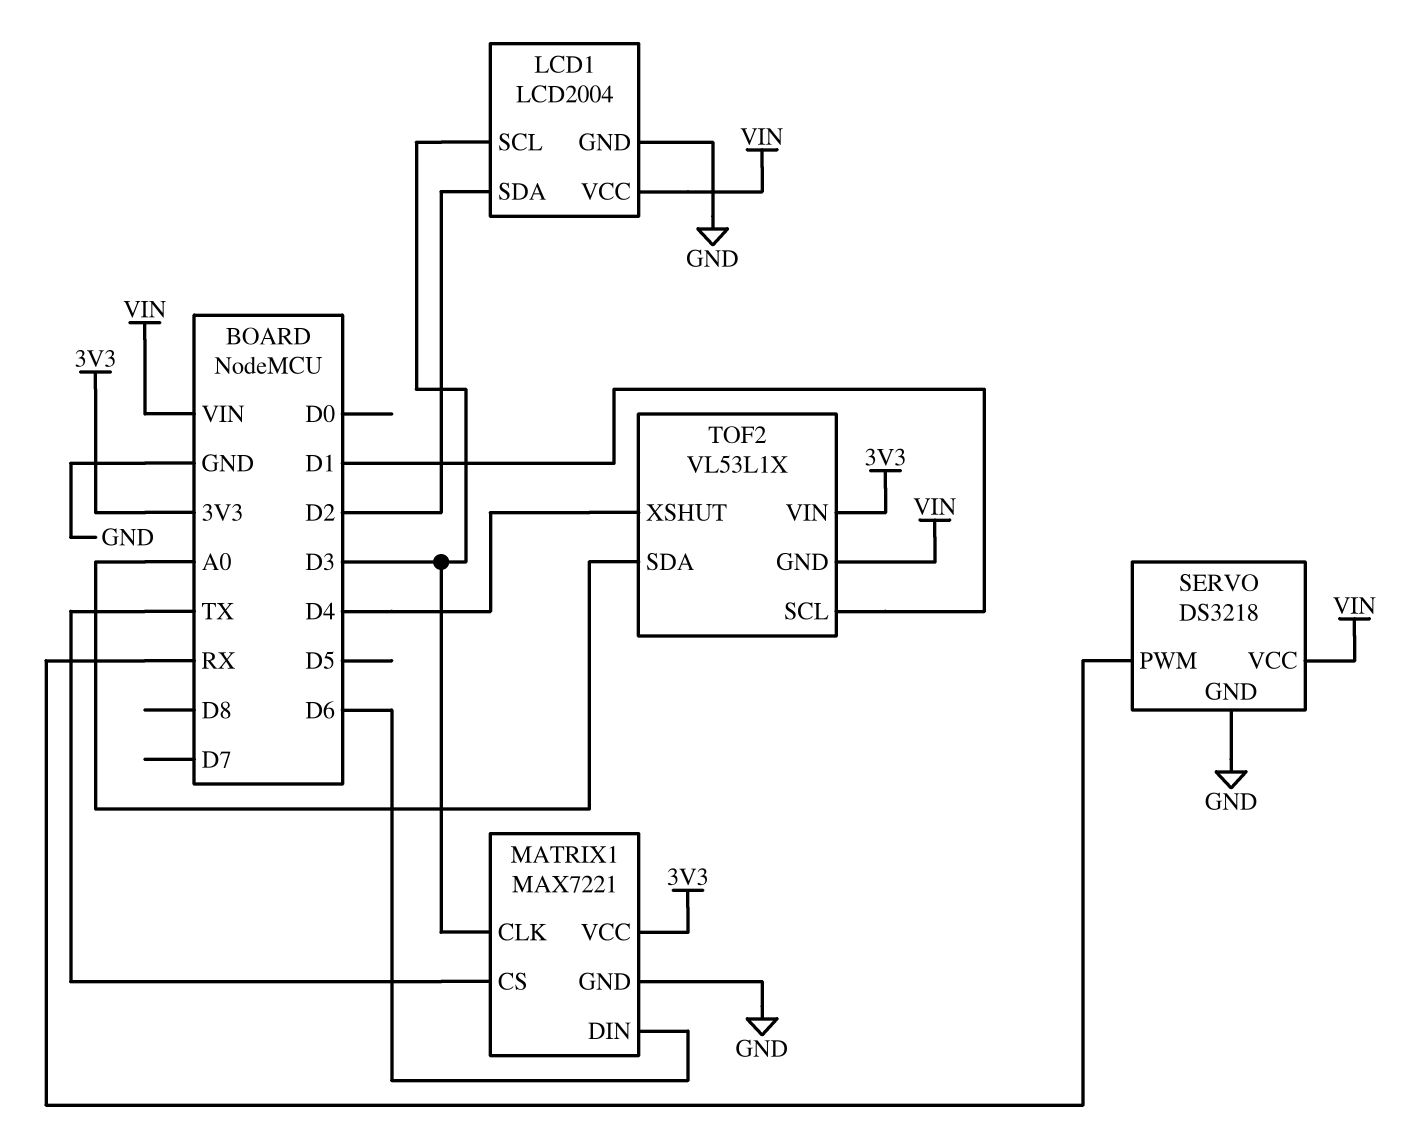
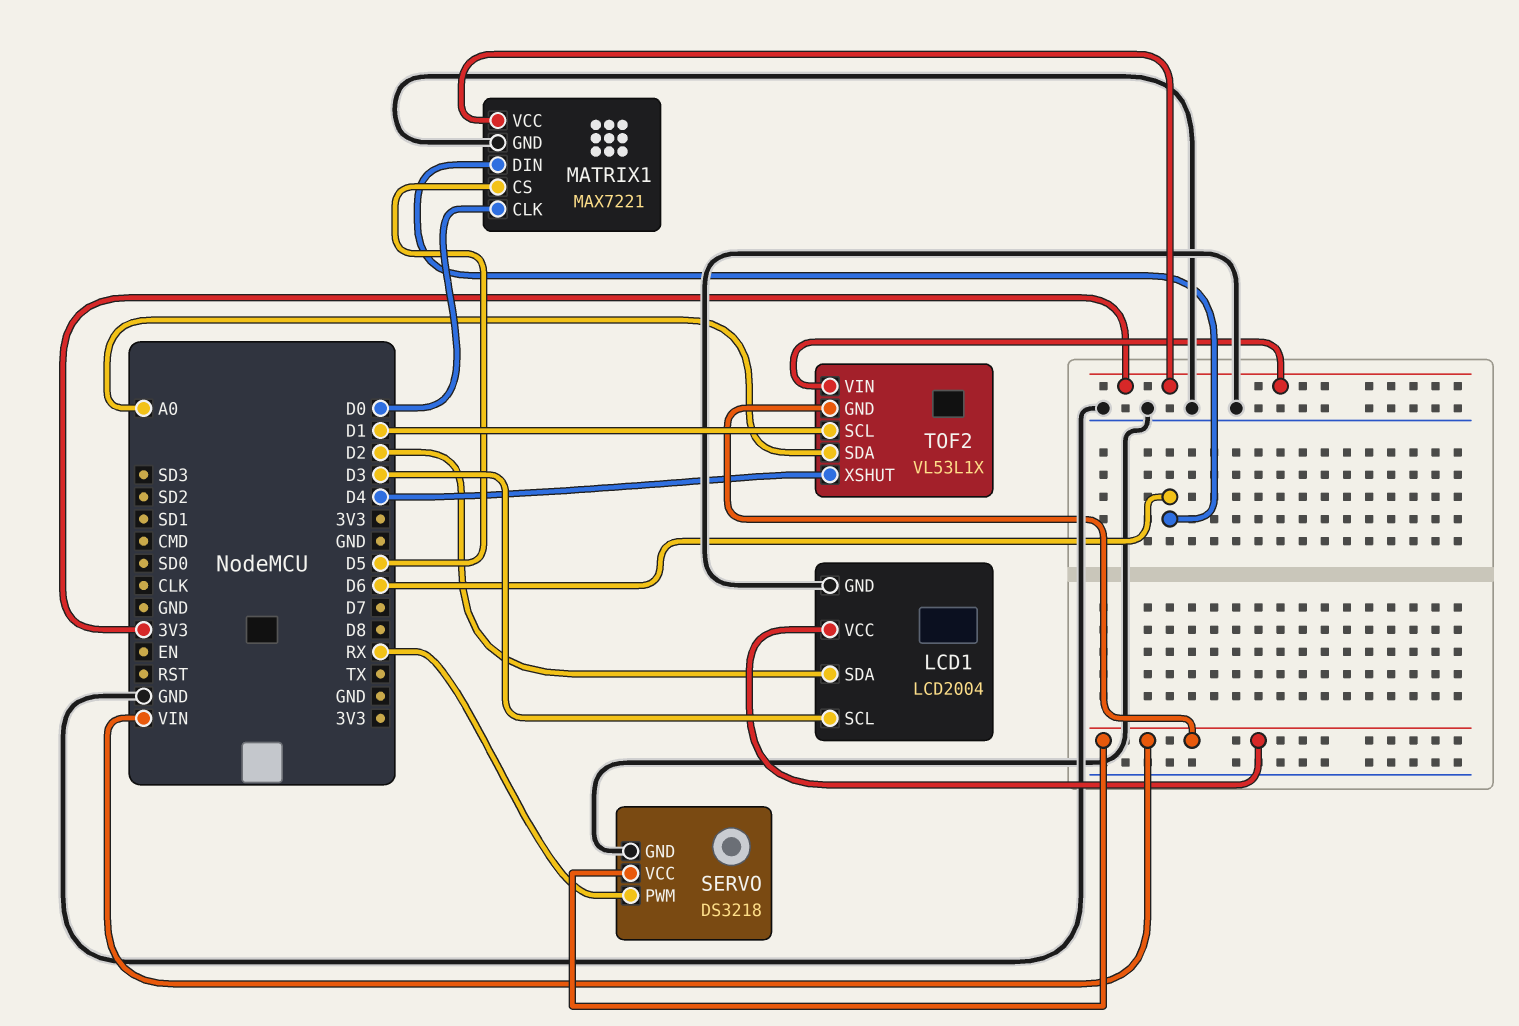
MATRIX1 pin CLK: D3 -> D0
MATRIX1 pin CS: TX -> D5

